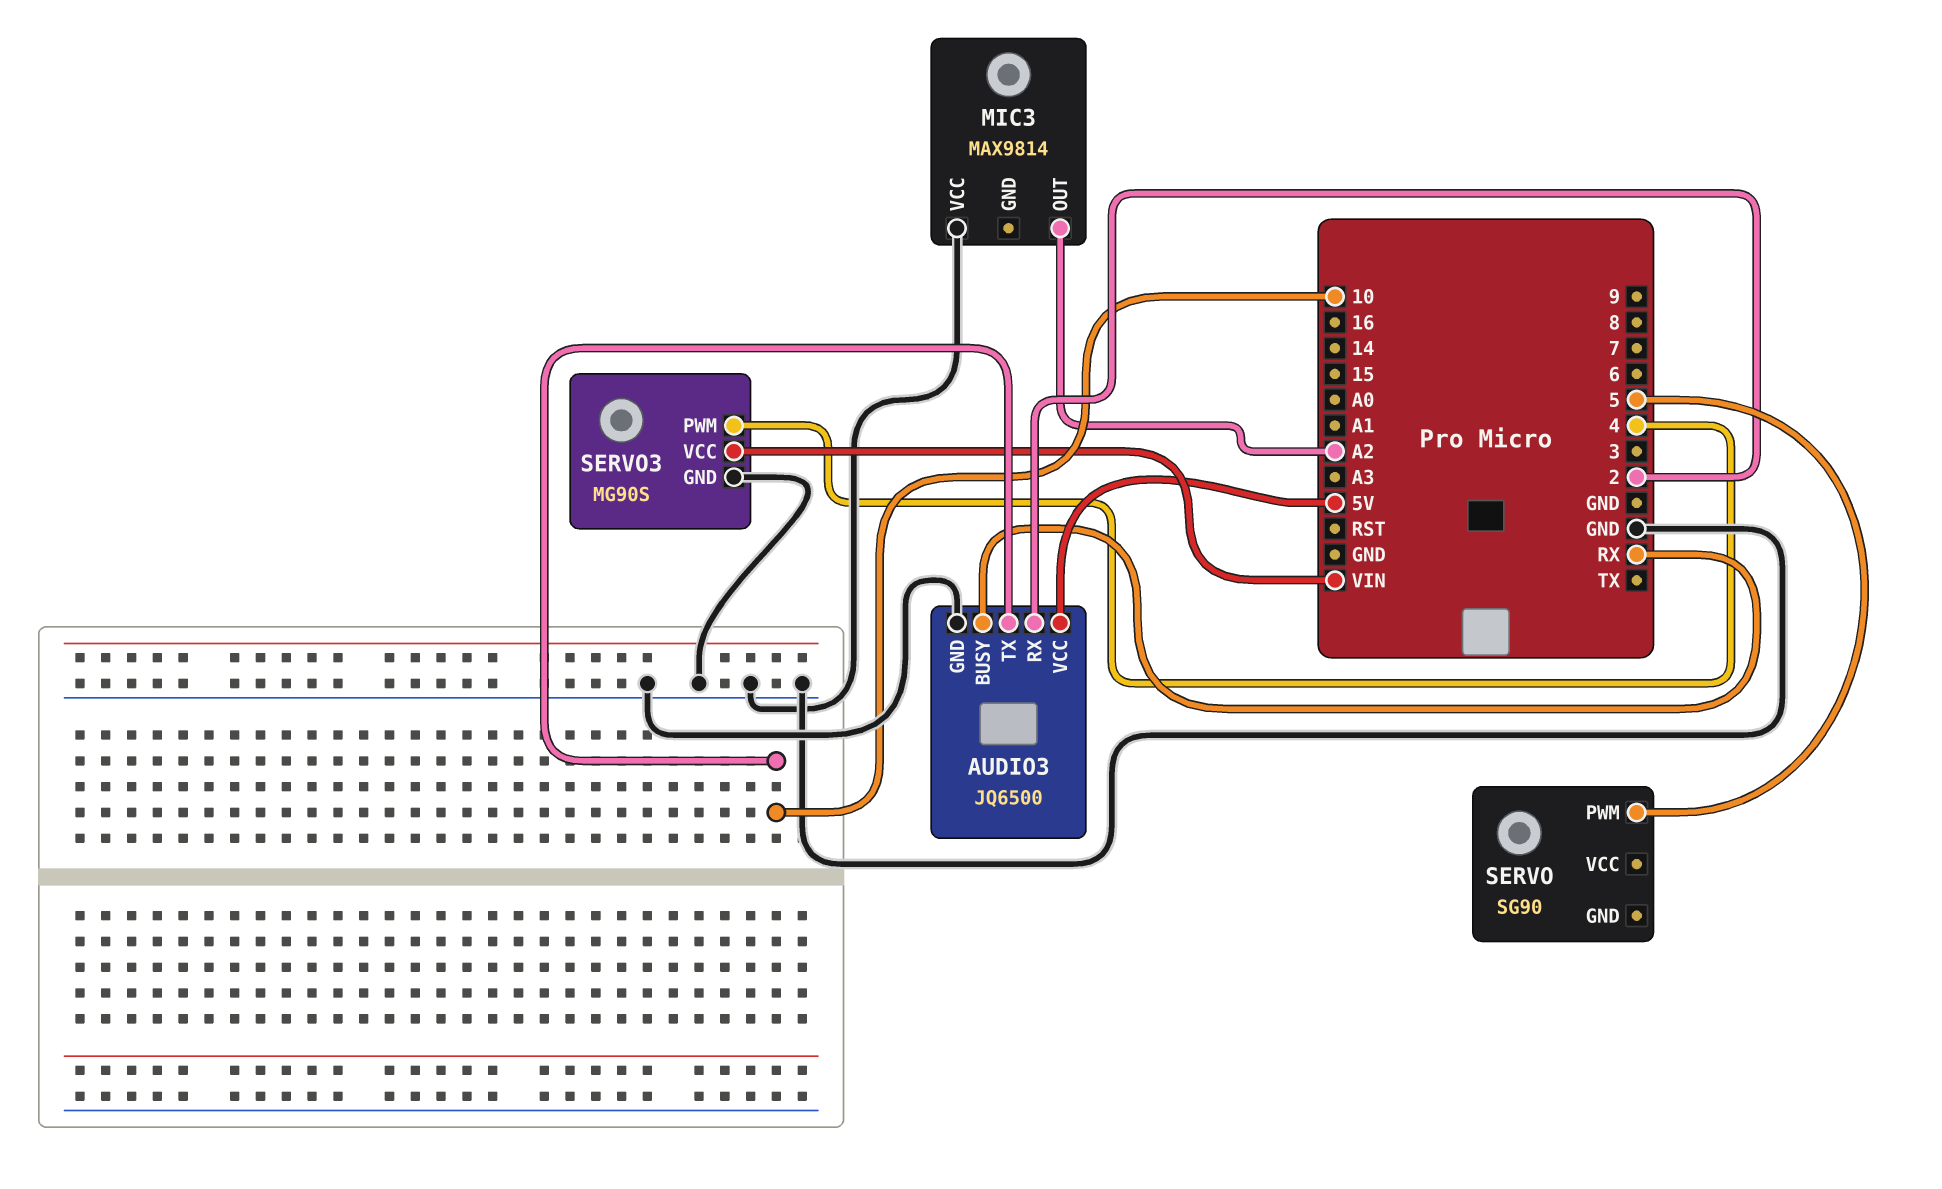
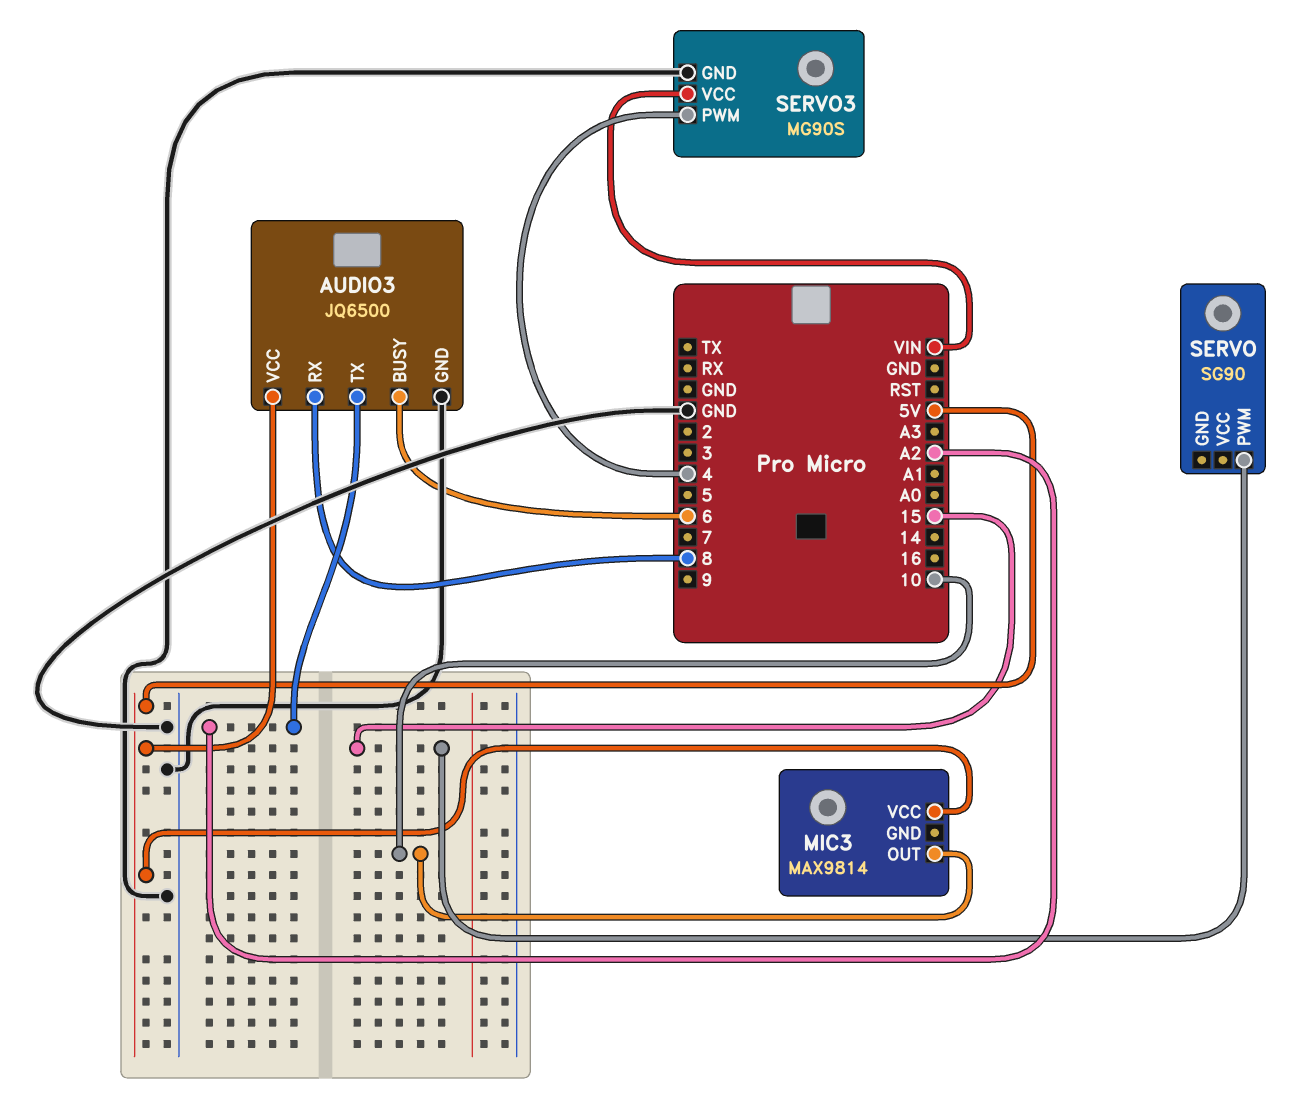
AUDIO3 pin BUSY: RX -> 6
AUDIO3 pin RX: 2 -> 8
AUDIO3 pin TX: 10 -> A2
MIC3 pin OUT: A2 -> 10
MIC3 pin VCC: GND -> 5V
SERVO pin PWM: 5 -> 15

